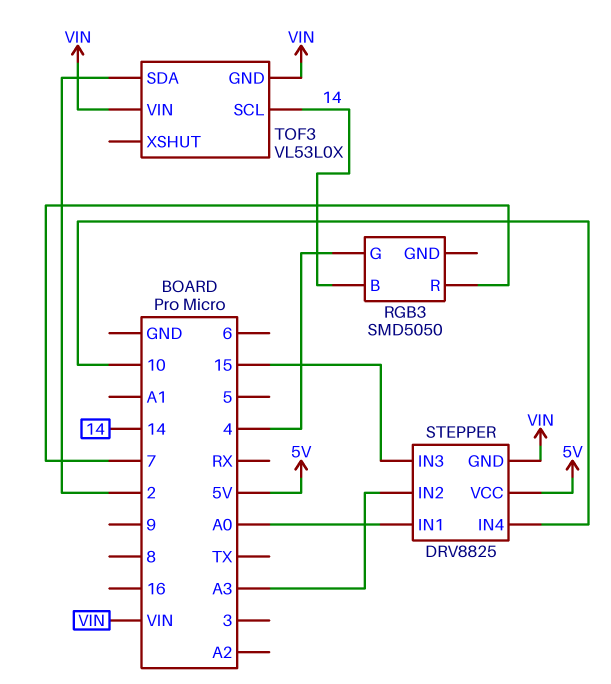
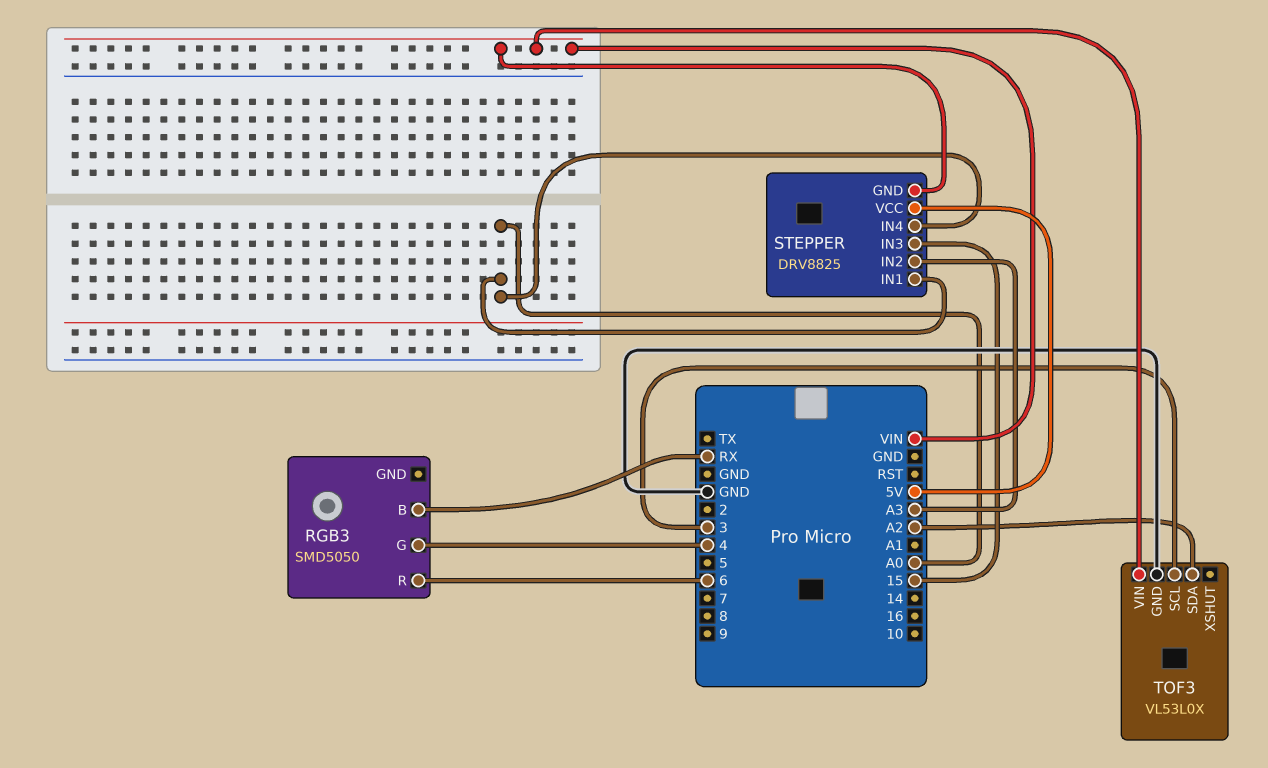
RGB3 pin B: 14 -> RX
RGB3 pin R: 7 -> 6
STEPPER pin IN4: 10 -> A0
TOF3 pin GND: VIN -> GND
TOF3 pin SCL: 14 -> 3
TOF3 pin SDA: 2 -> A2

